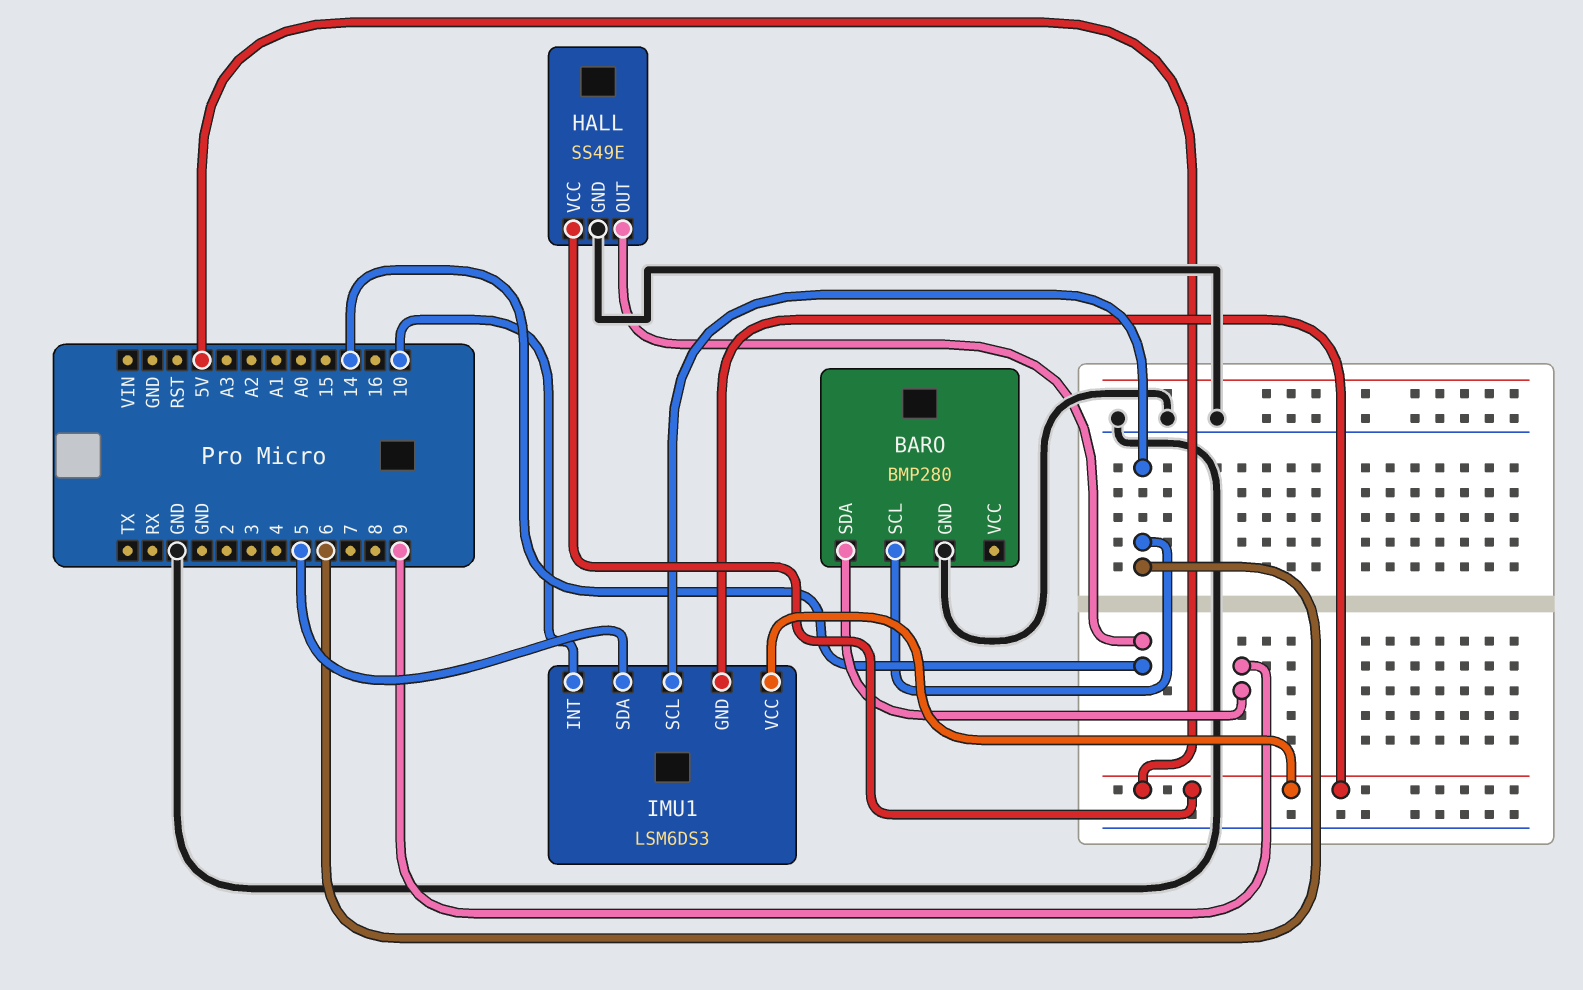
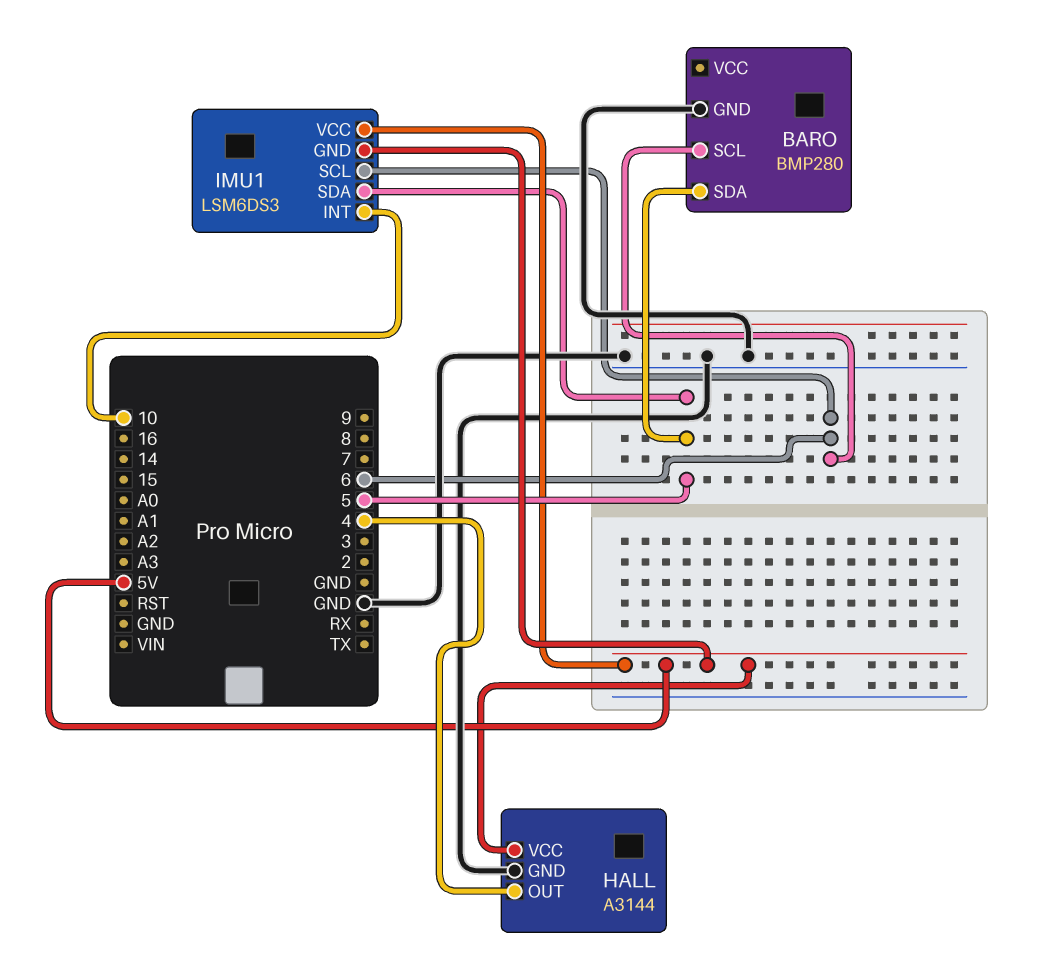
BARO pin SDA: 9 -> 5
HALL: SS49E -> A3144
HALL pin OUT: 14 -> 4

